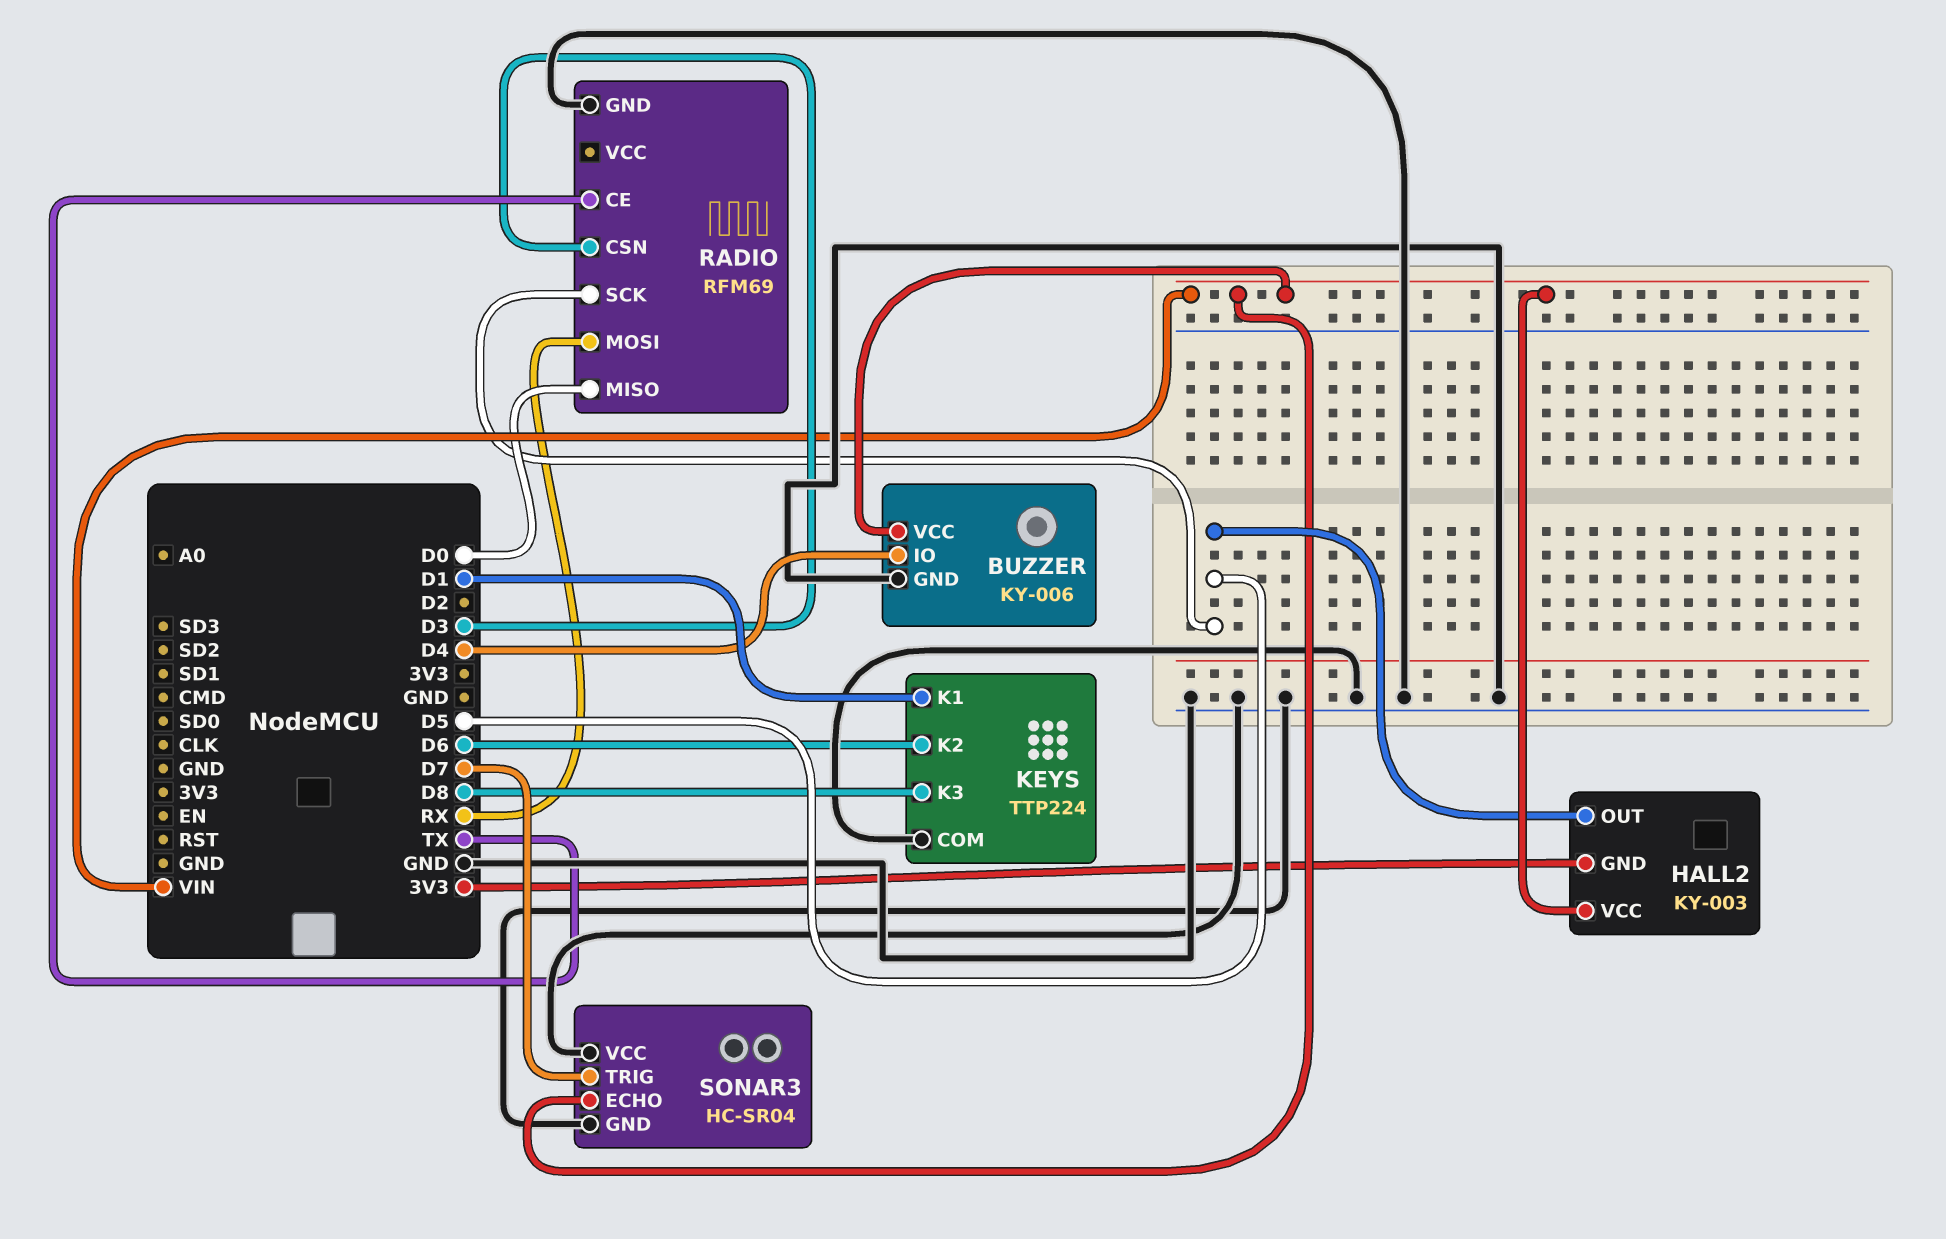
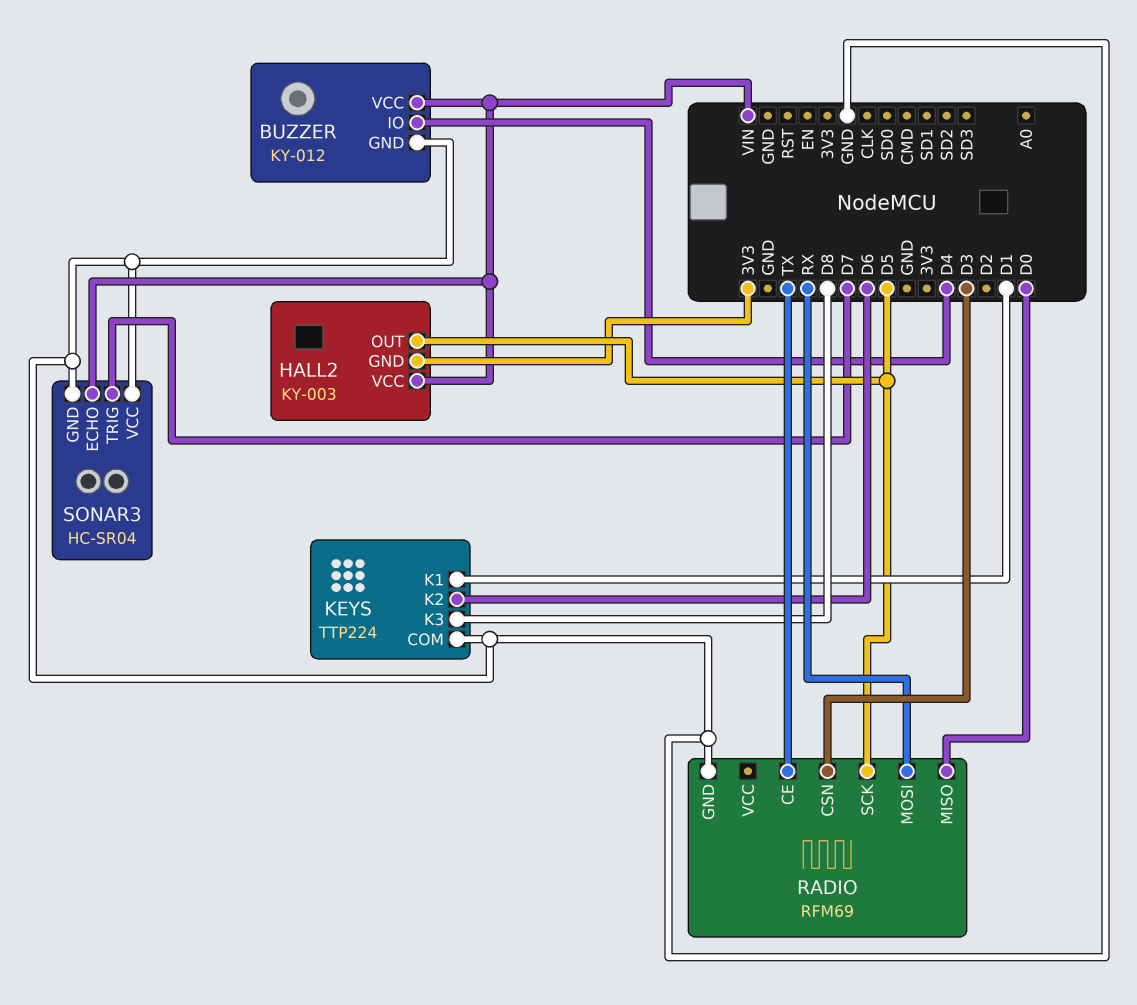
BUZZER: KY-006 -> KY-012

